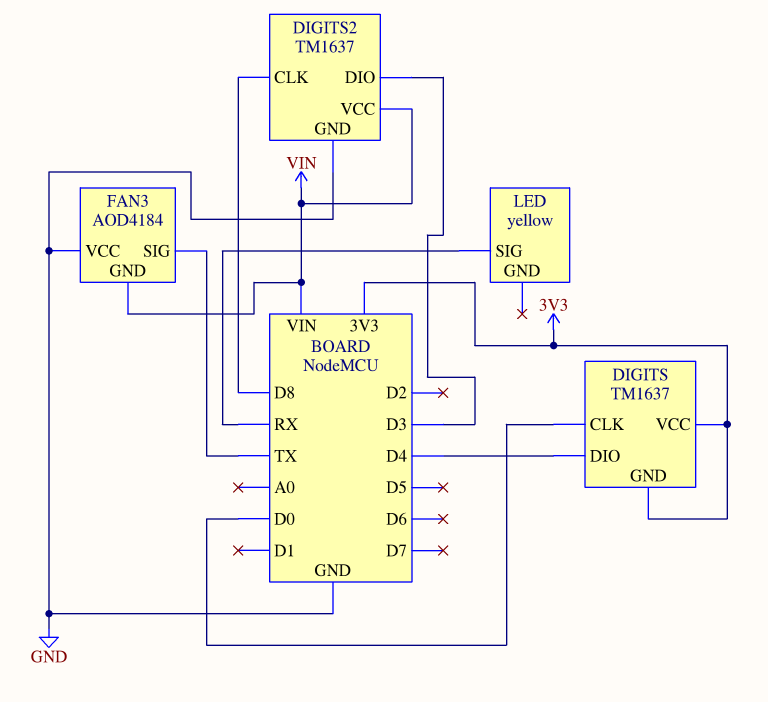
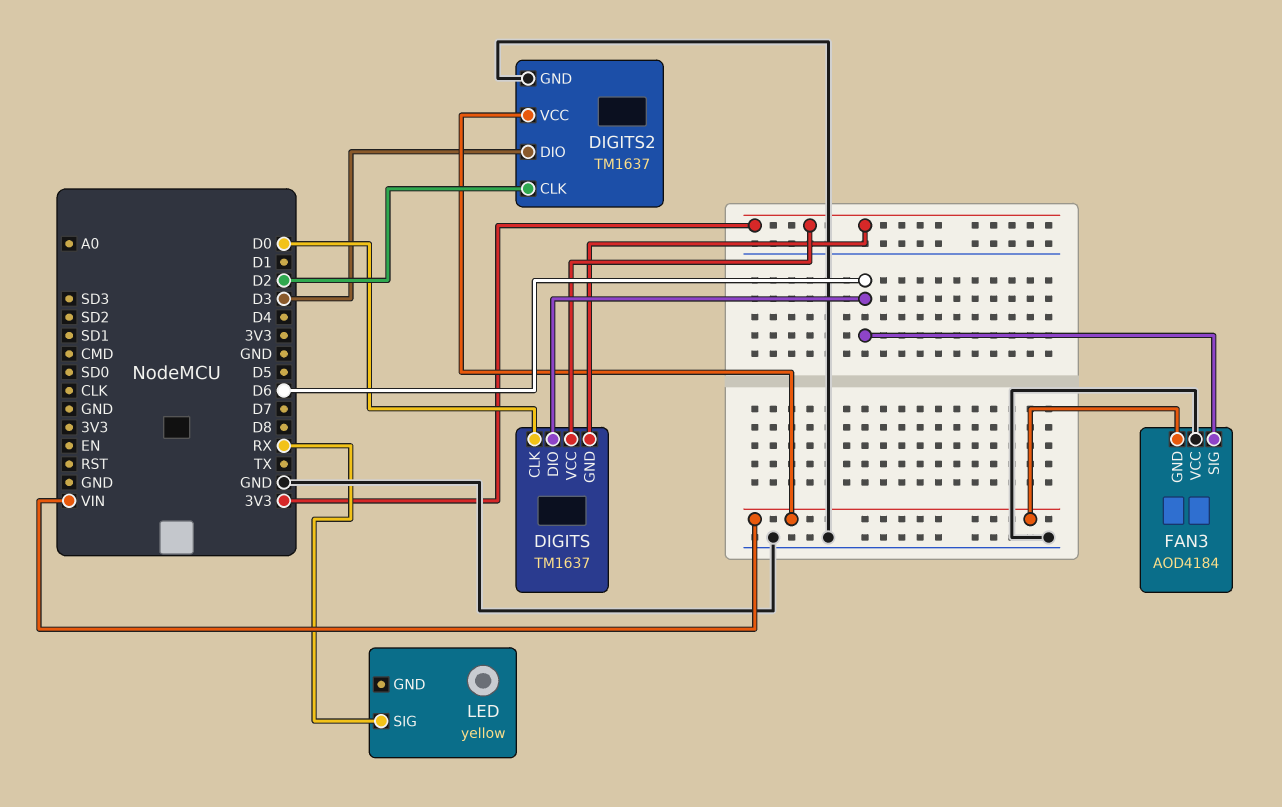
DIGITS pin DIO: D4 -> D6
DIGITS2 pin CLK: D8 -> D2
FAN3 pin SIG: TX -> D6

